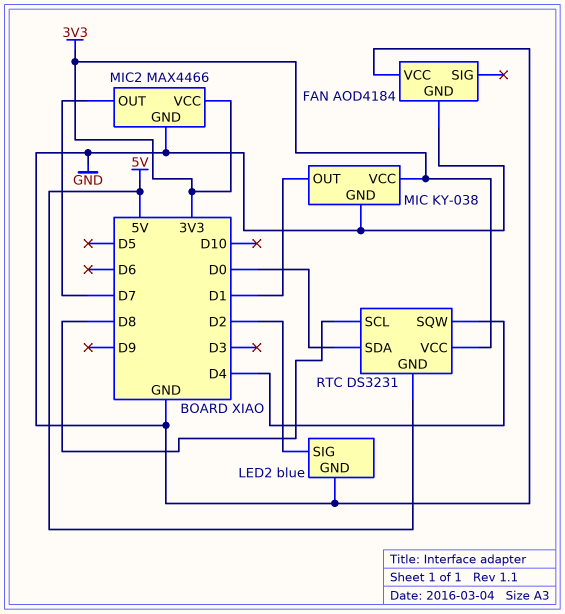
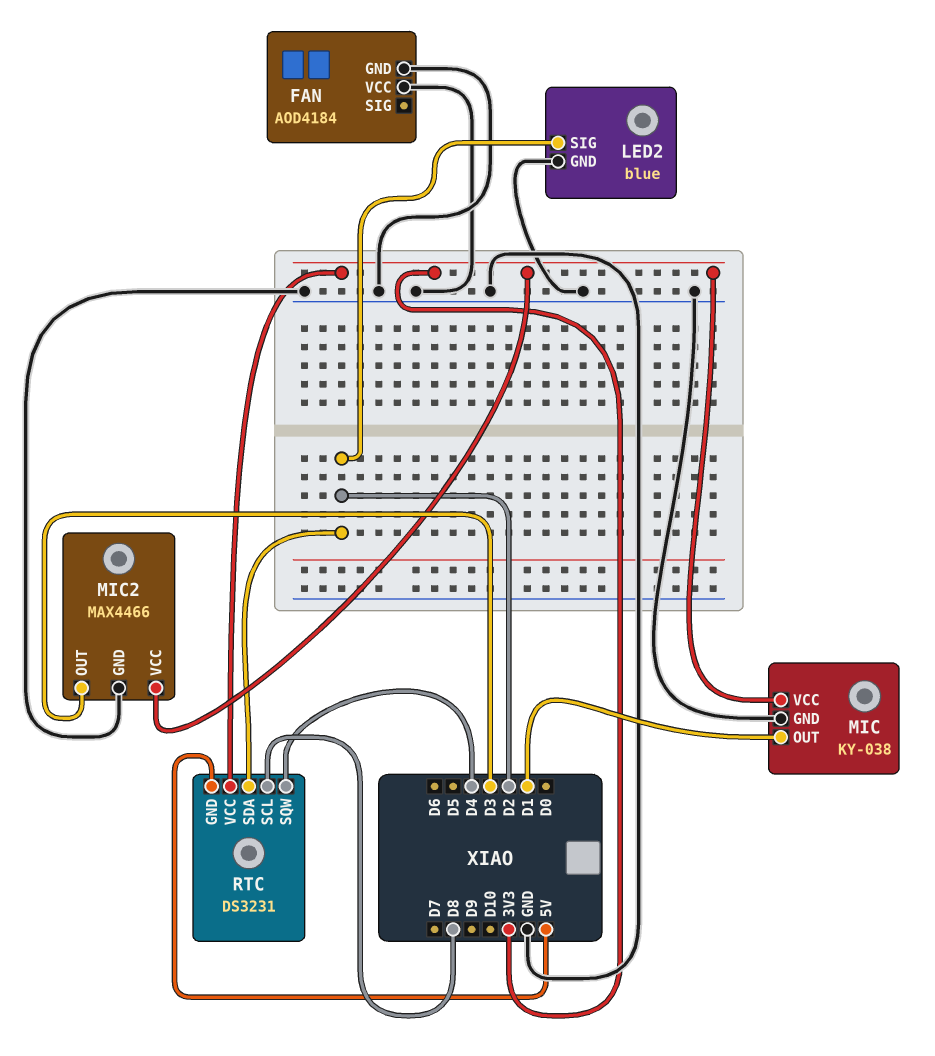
MIC2 pin OUT: D7 -> D3
RTC pin SDA: D0 -> D2

